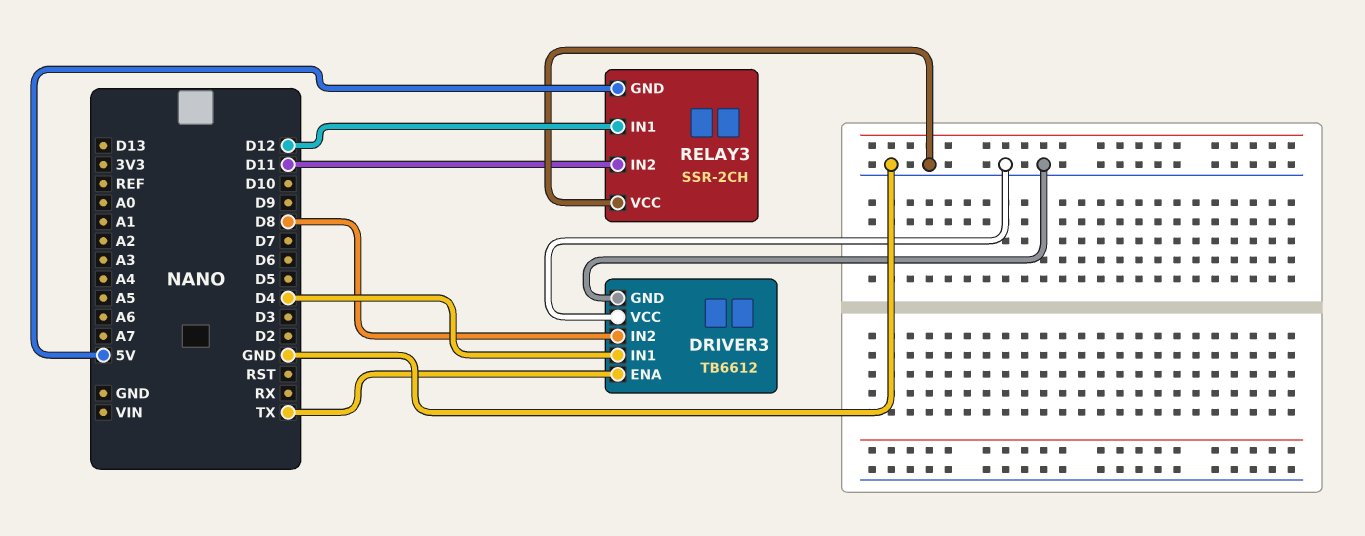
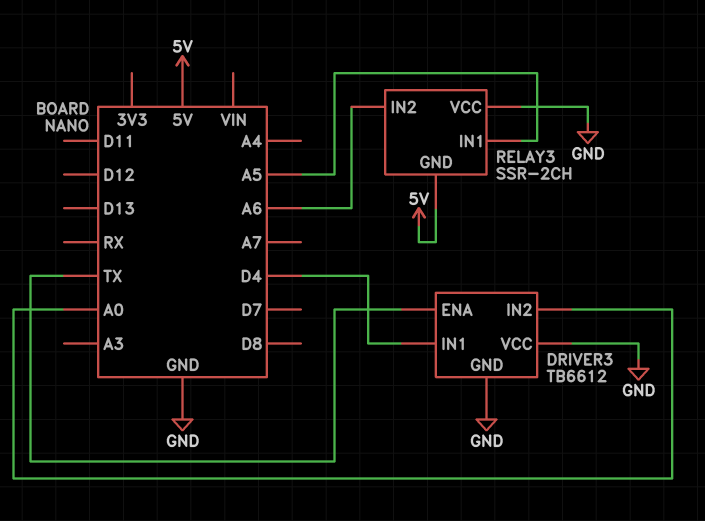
DRIVER3 pin IN2: D8 -> A0
RELAY3 pin IN1: D12 -> A5
RELAY3 pin IN2: D11 -> A6

